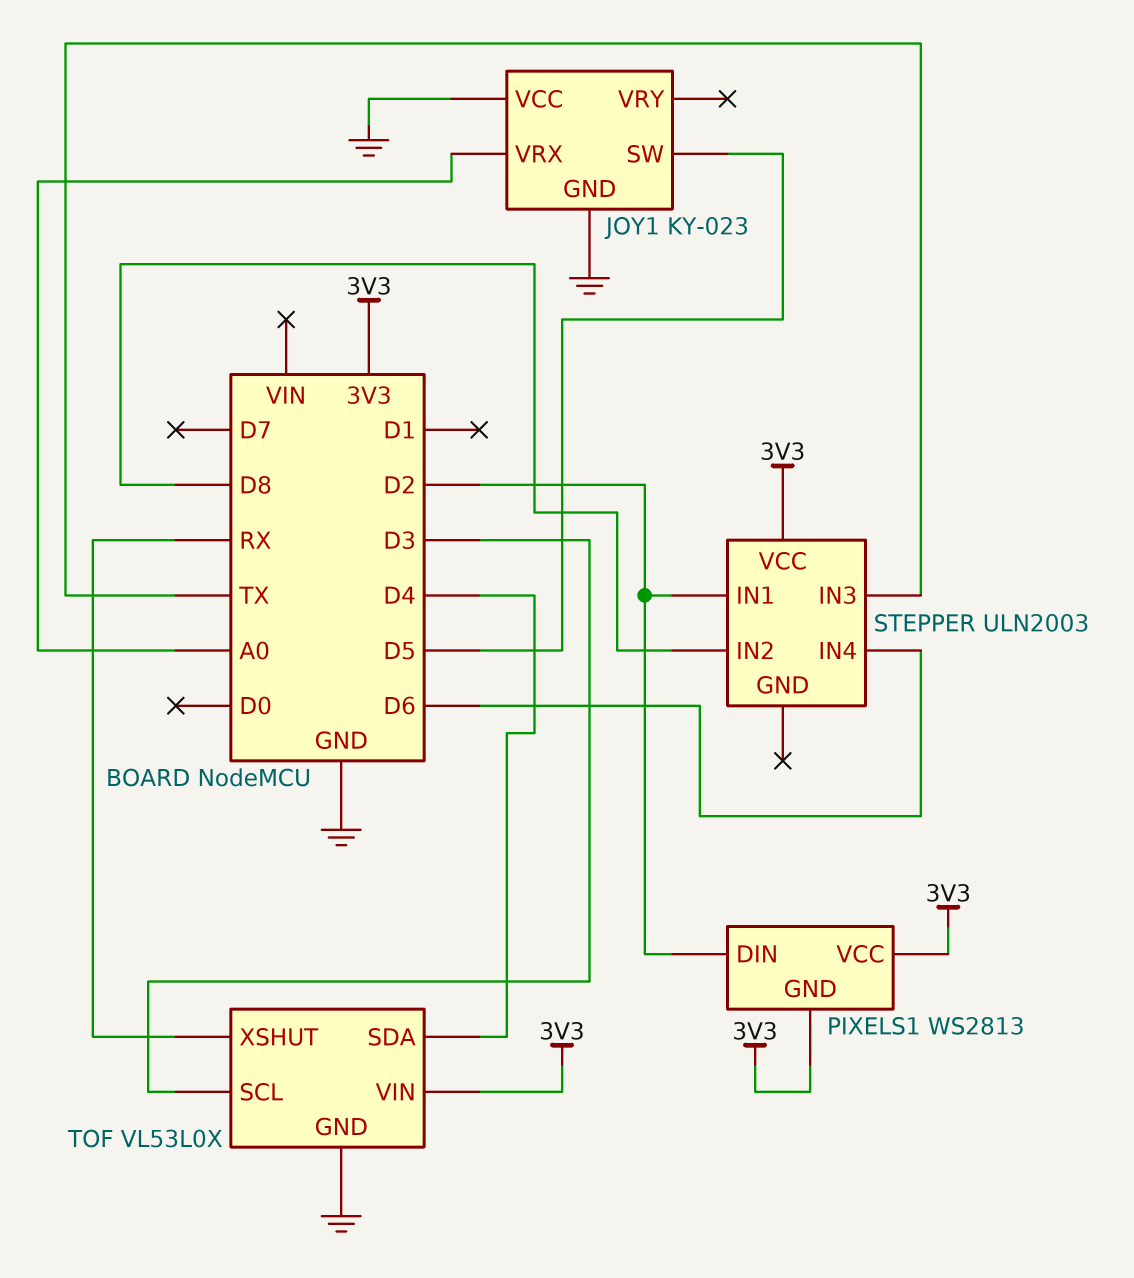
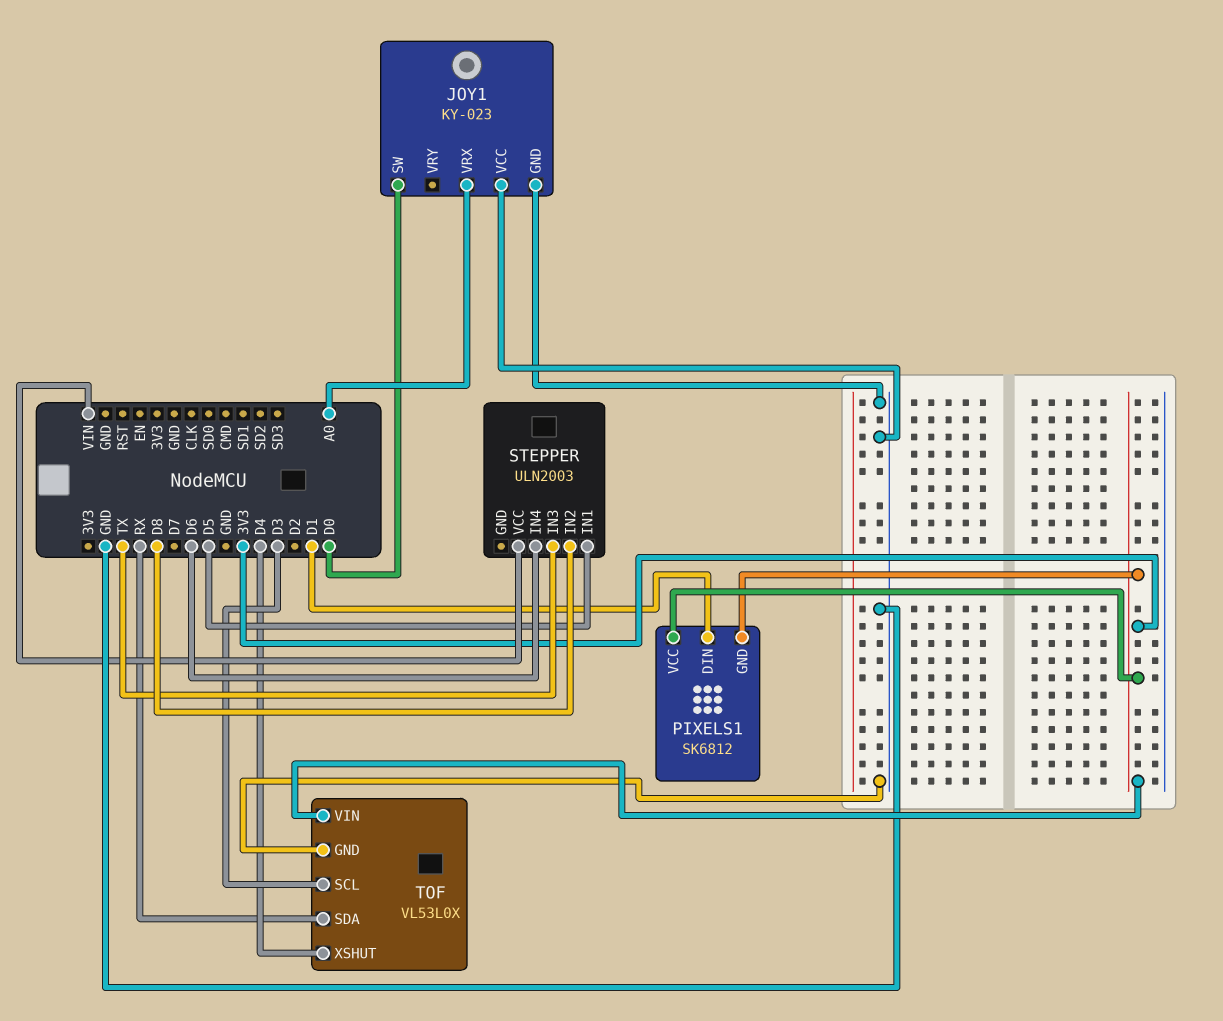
JOY1 pin SW: D5 -> D0
PIXELS1: WS2813 -> SK6812
PIXELS1 pin DIN: D2 -> D1
STEPPER pin IN1: D2 -> D5
STEPPER pin VCC: 3V3 -> VIN
TOF pin SDA: D4 -> RX
TOF pin XSHUT: RX -> D4

